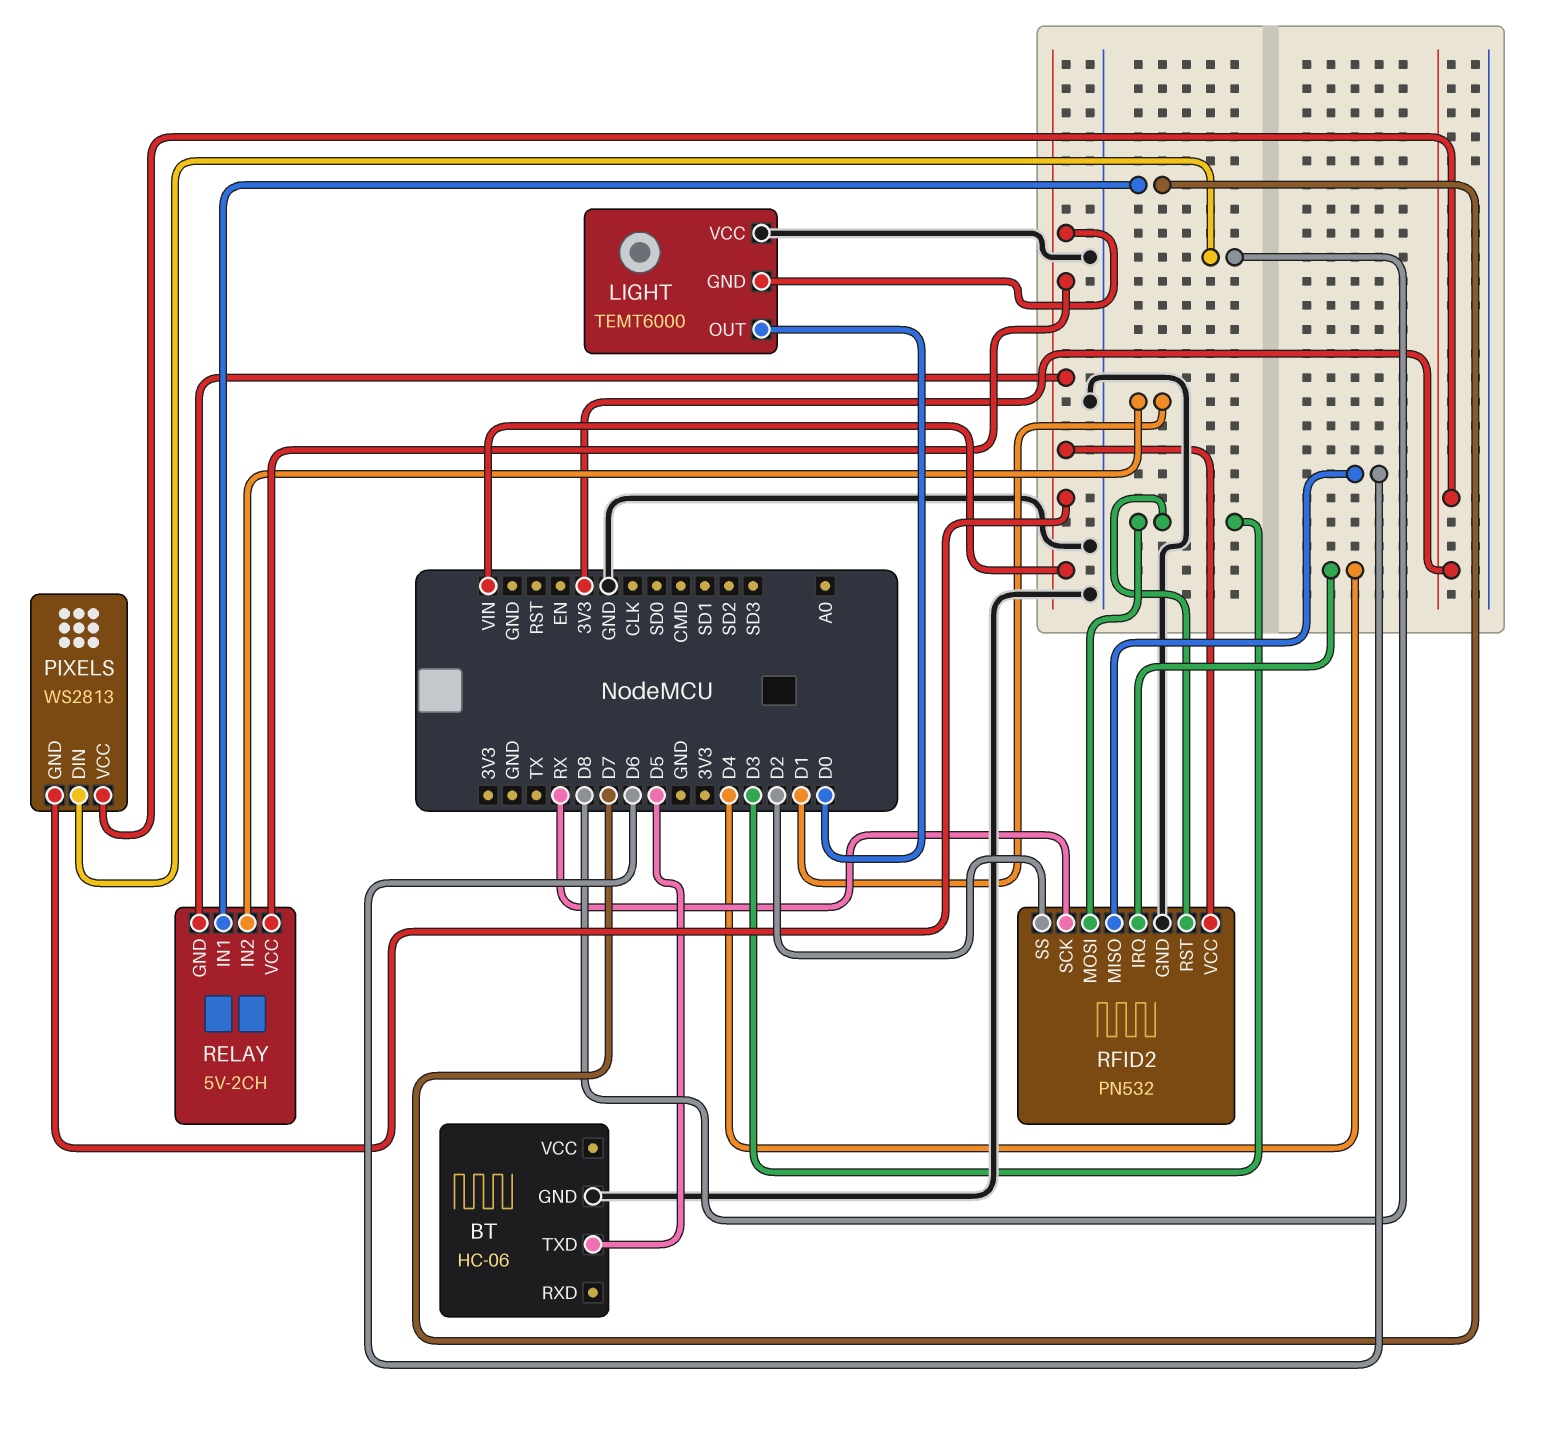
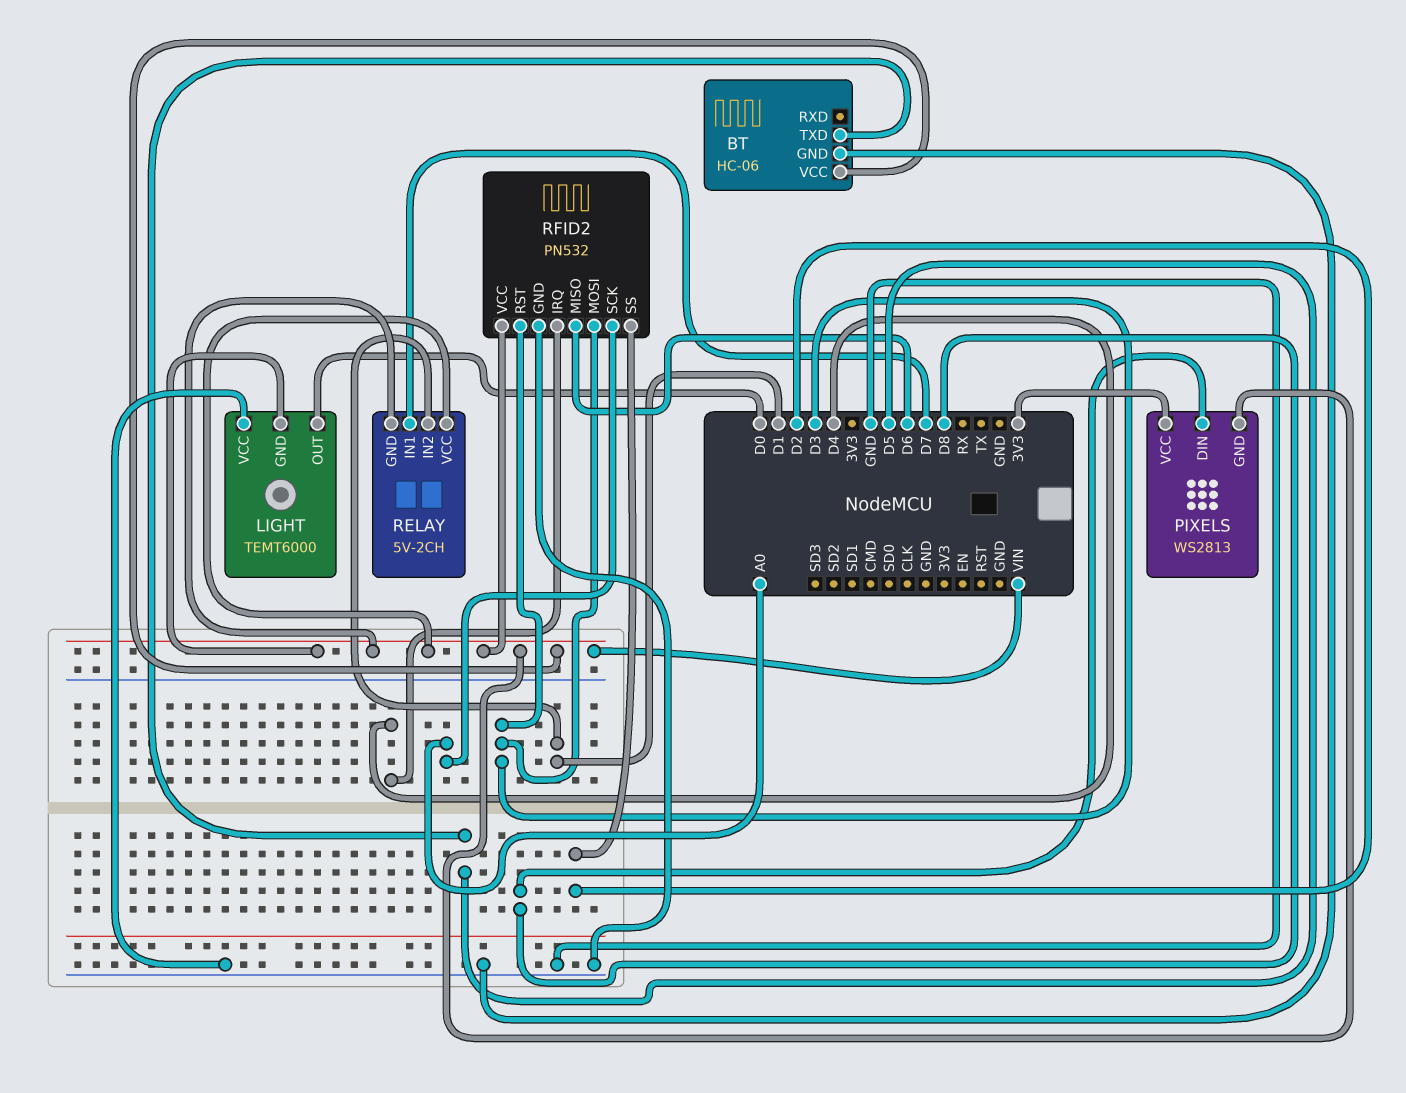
BT pin VCC: none -> VIN
RFID2 pin SCK: RX -> A0

